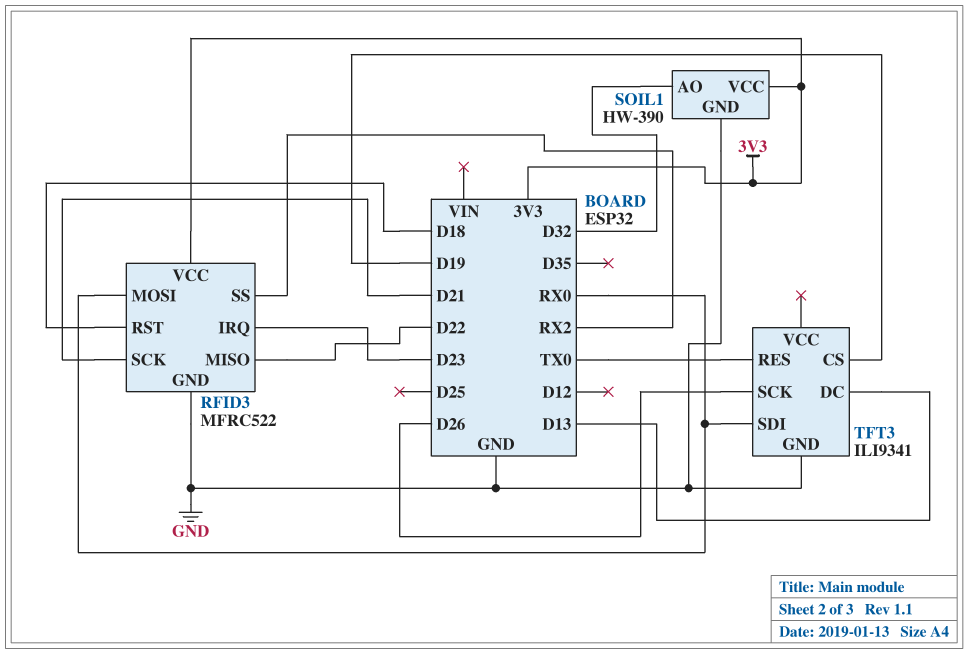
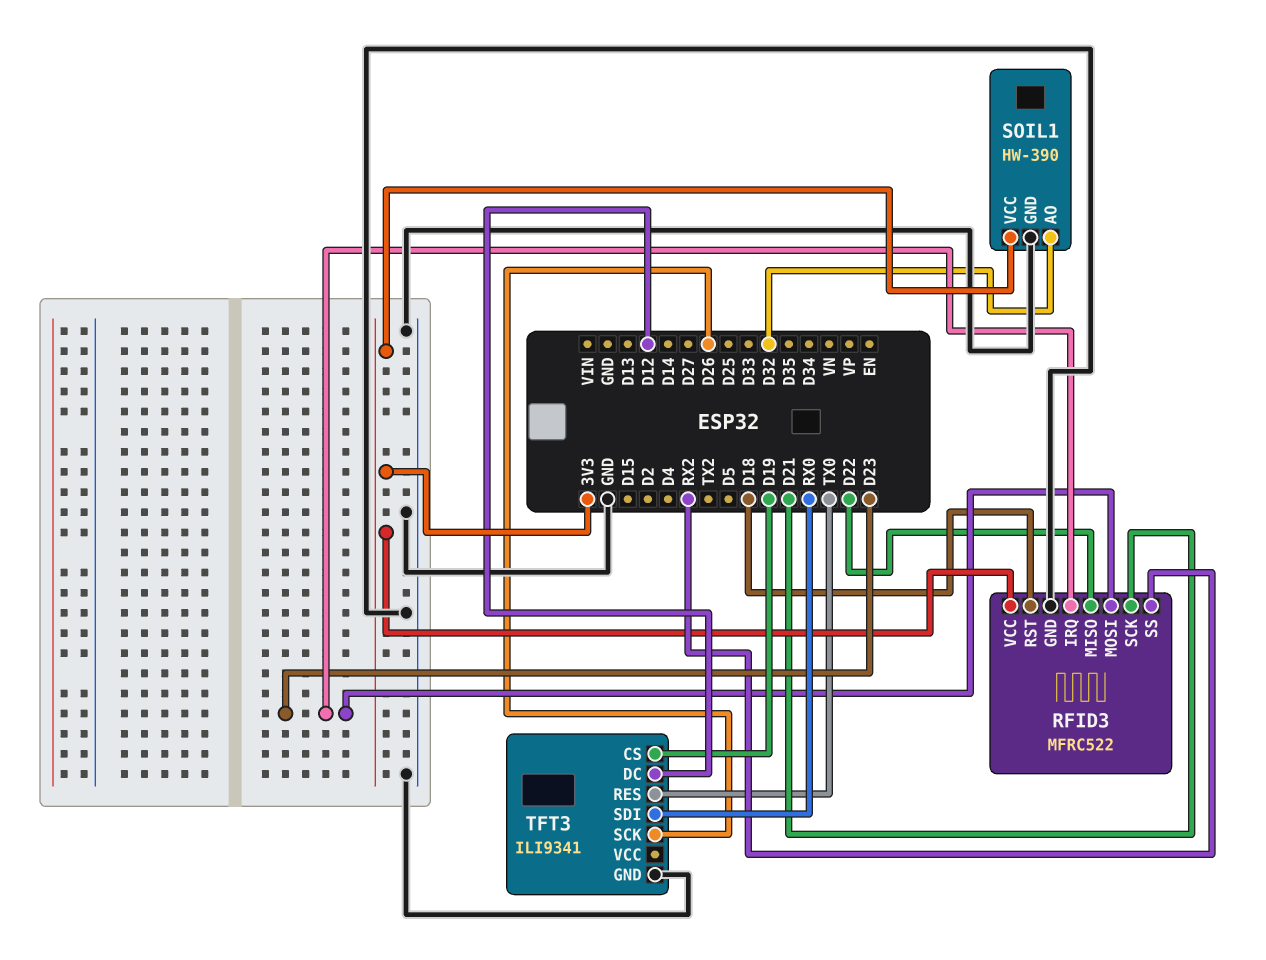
RFID3 pin MOSI: RX0 -> D23
TFT3 pin DC: D13 -> D12

